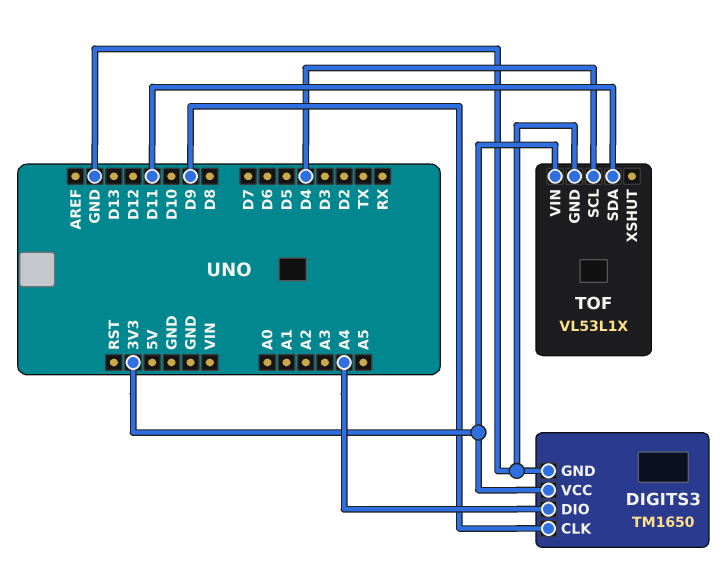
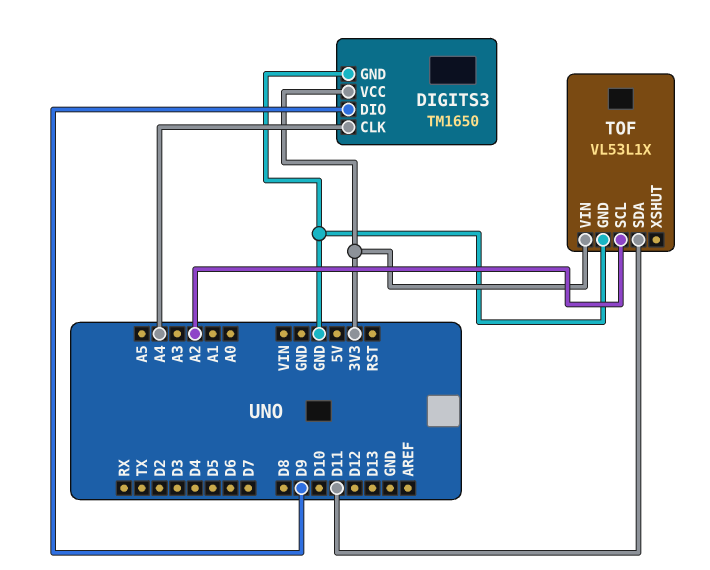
DIGITS3 pin CLK: D9 -> A4
DIGITS3 pin DIO: A4 -> D9
TOF pin SCL: D4 -> A2

